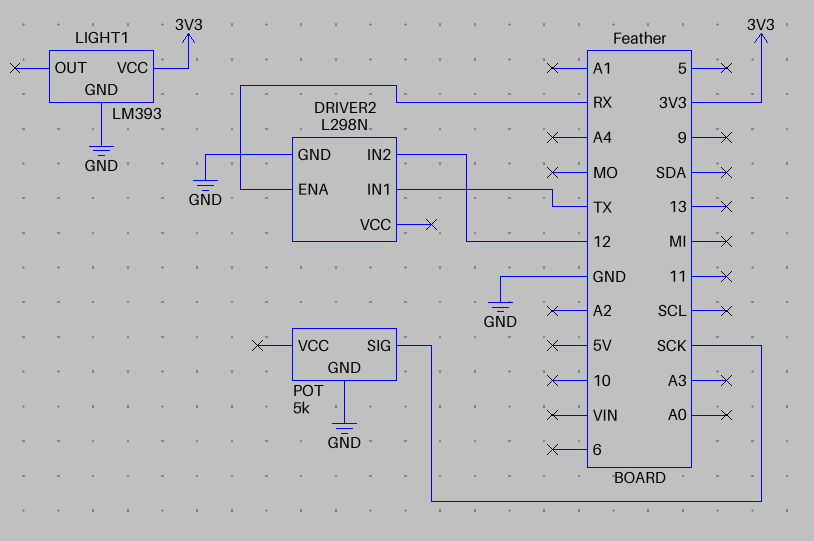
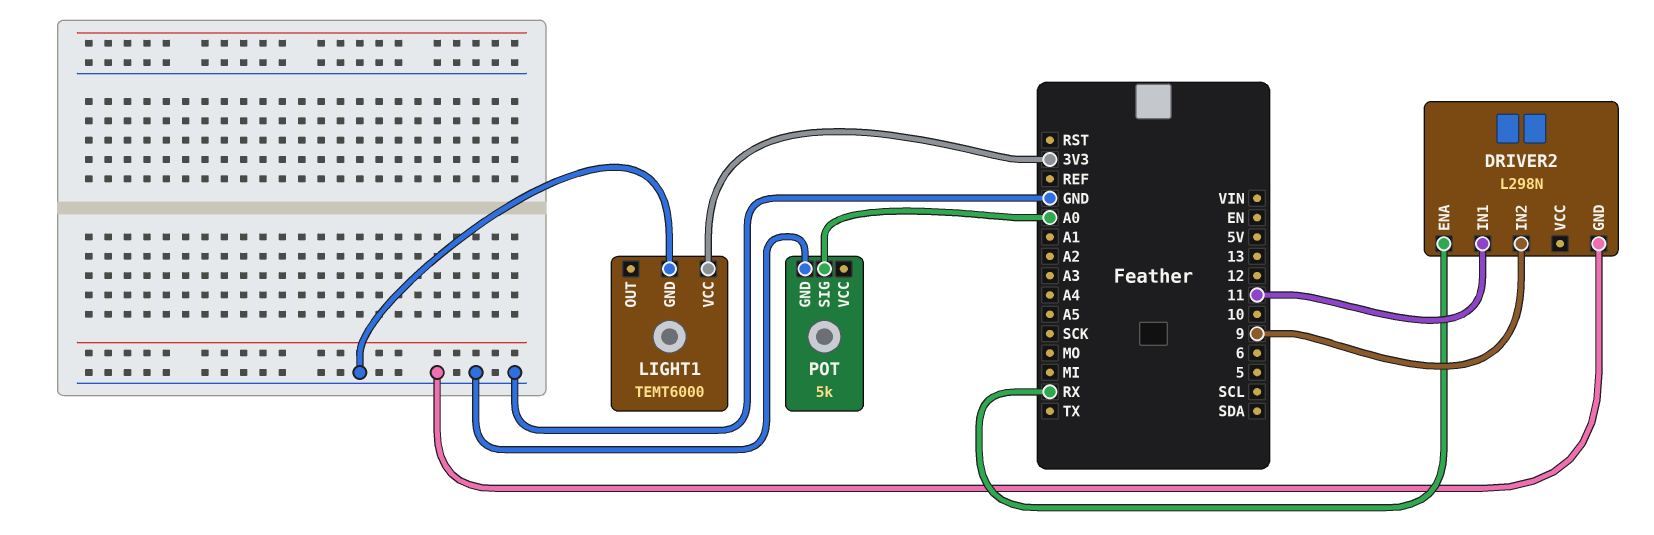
DRIVER2 pin IN1: TX -> 11
DRIVER2 pin IN2: 12 -> 9
LIGHT1: LM393 -> TEMT6000
POT pin SIG: SCK -> A0

